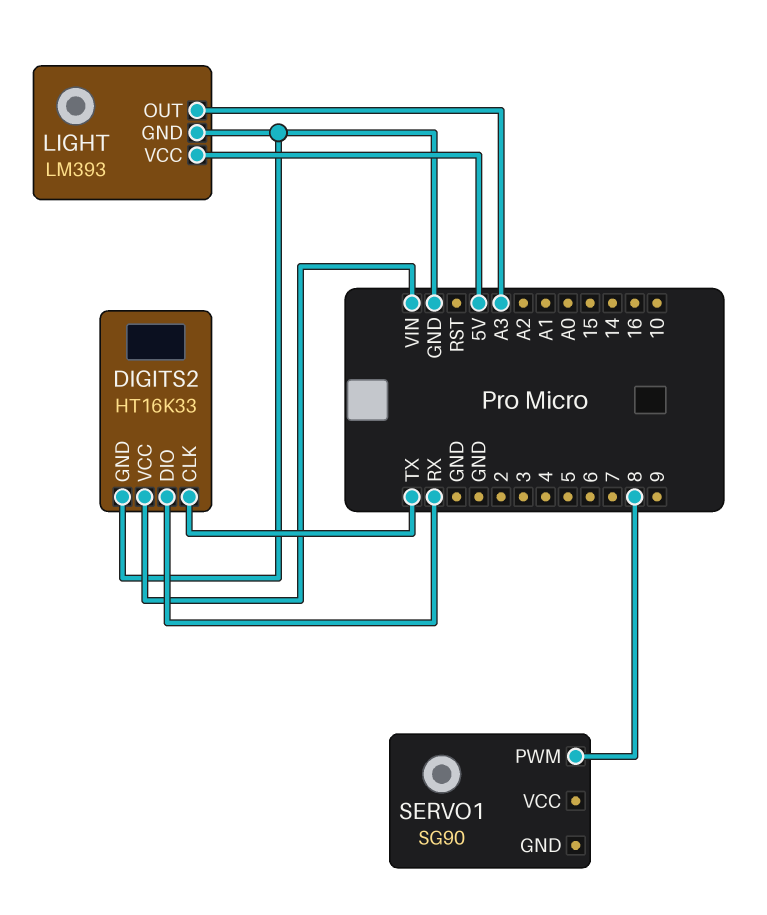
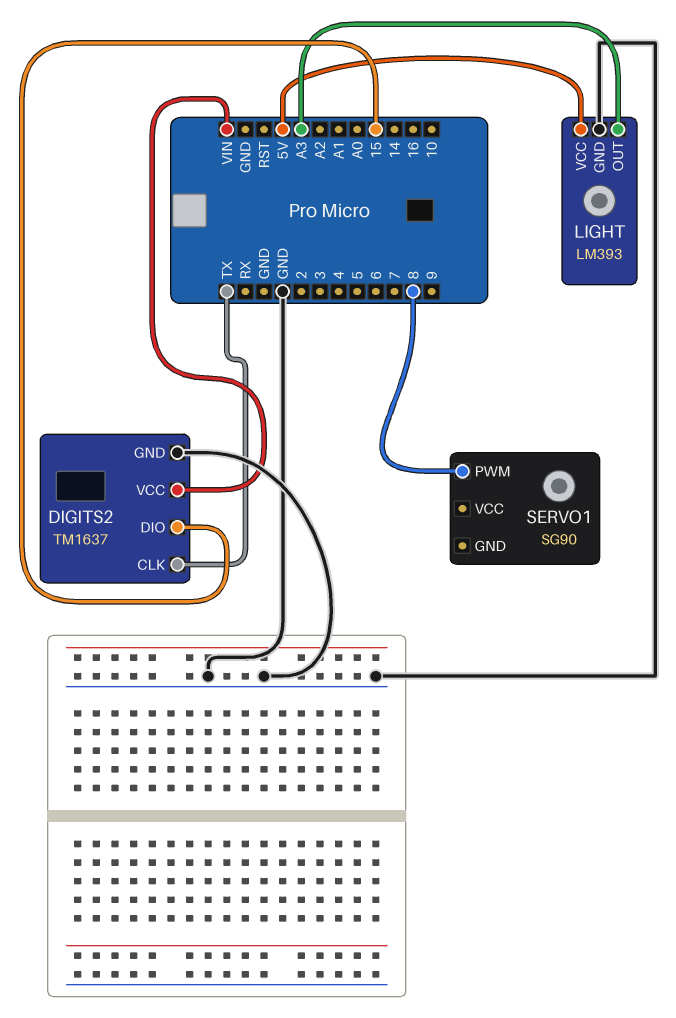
DIGITS2: HT16K33 -> TM1637
DIGITS2 pin DIO: RX -> 15

